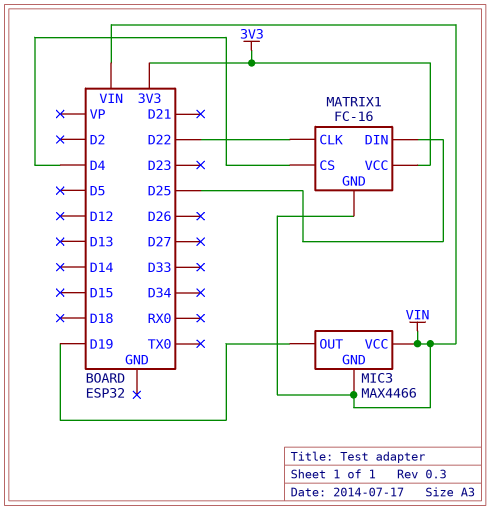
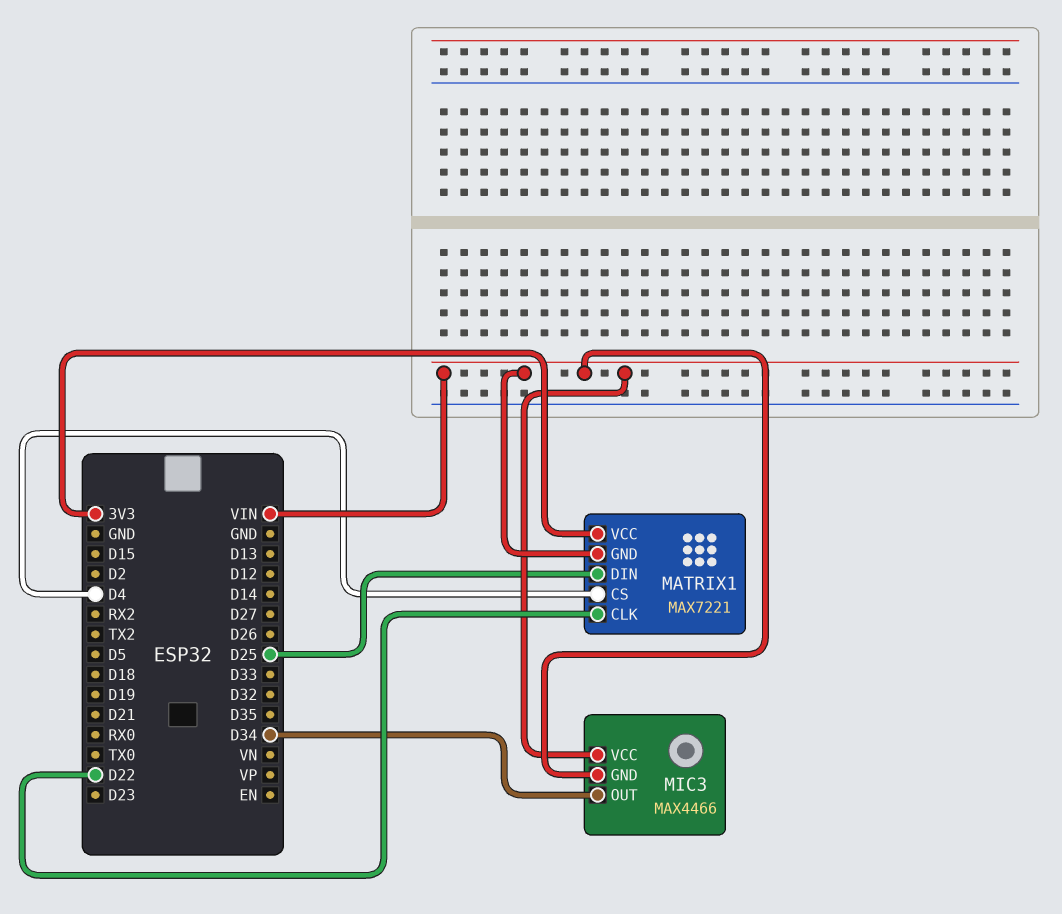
MATRIX1: FC-16 -> MAX7221
MIC3 pin OUT: D19 -> D34

